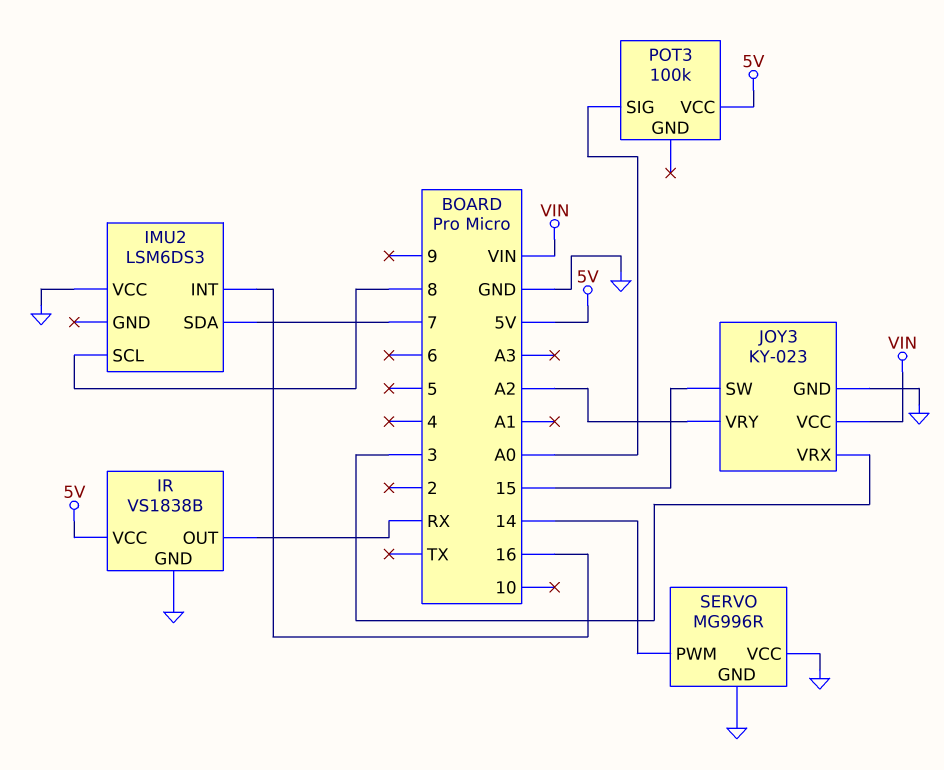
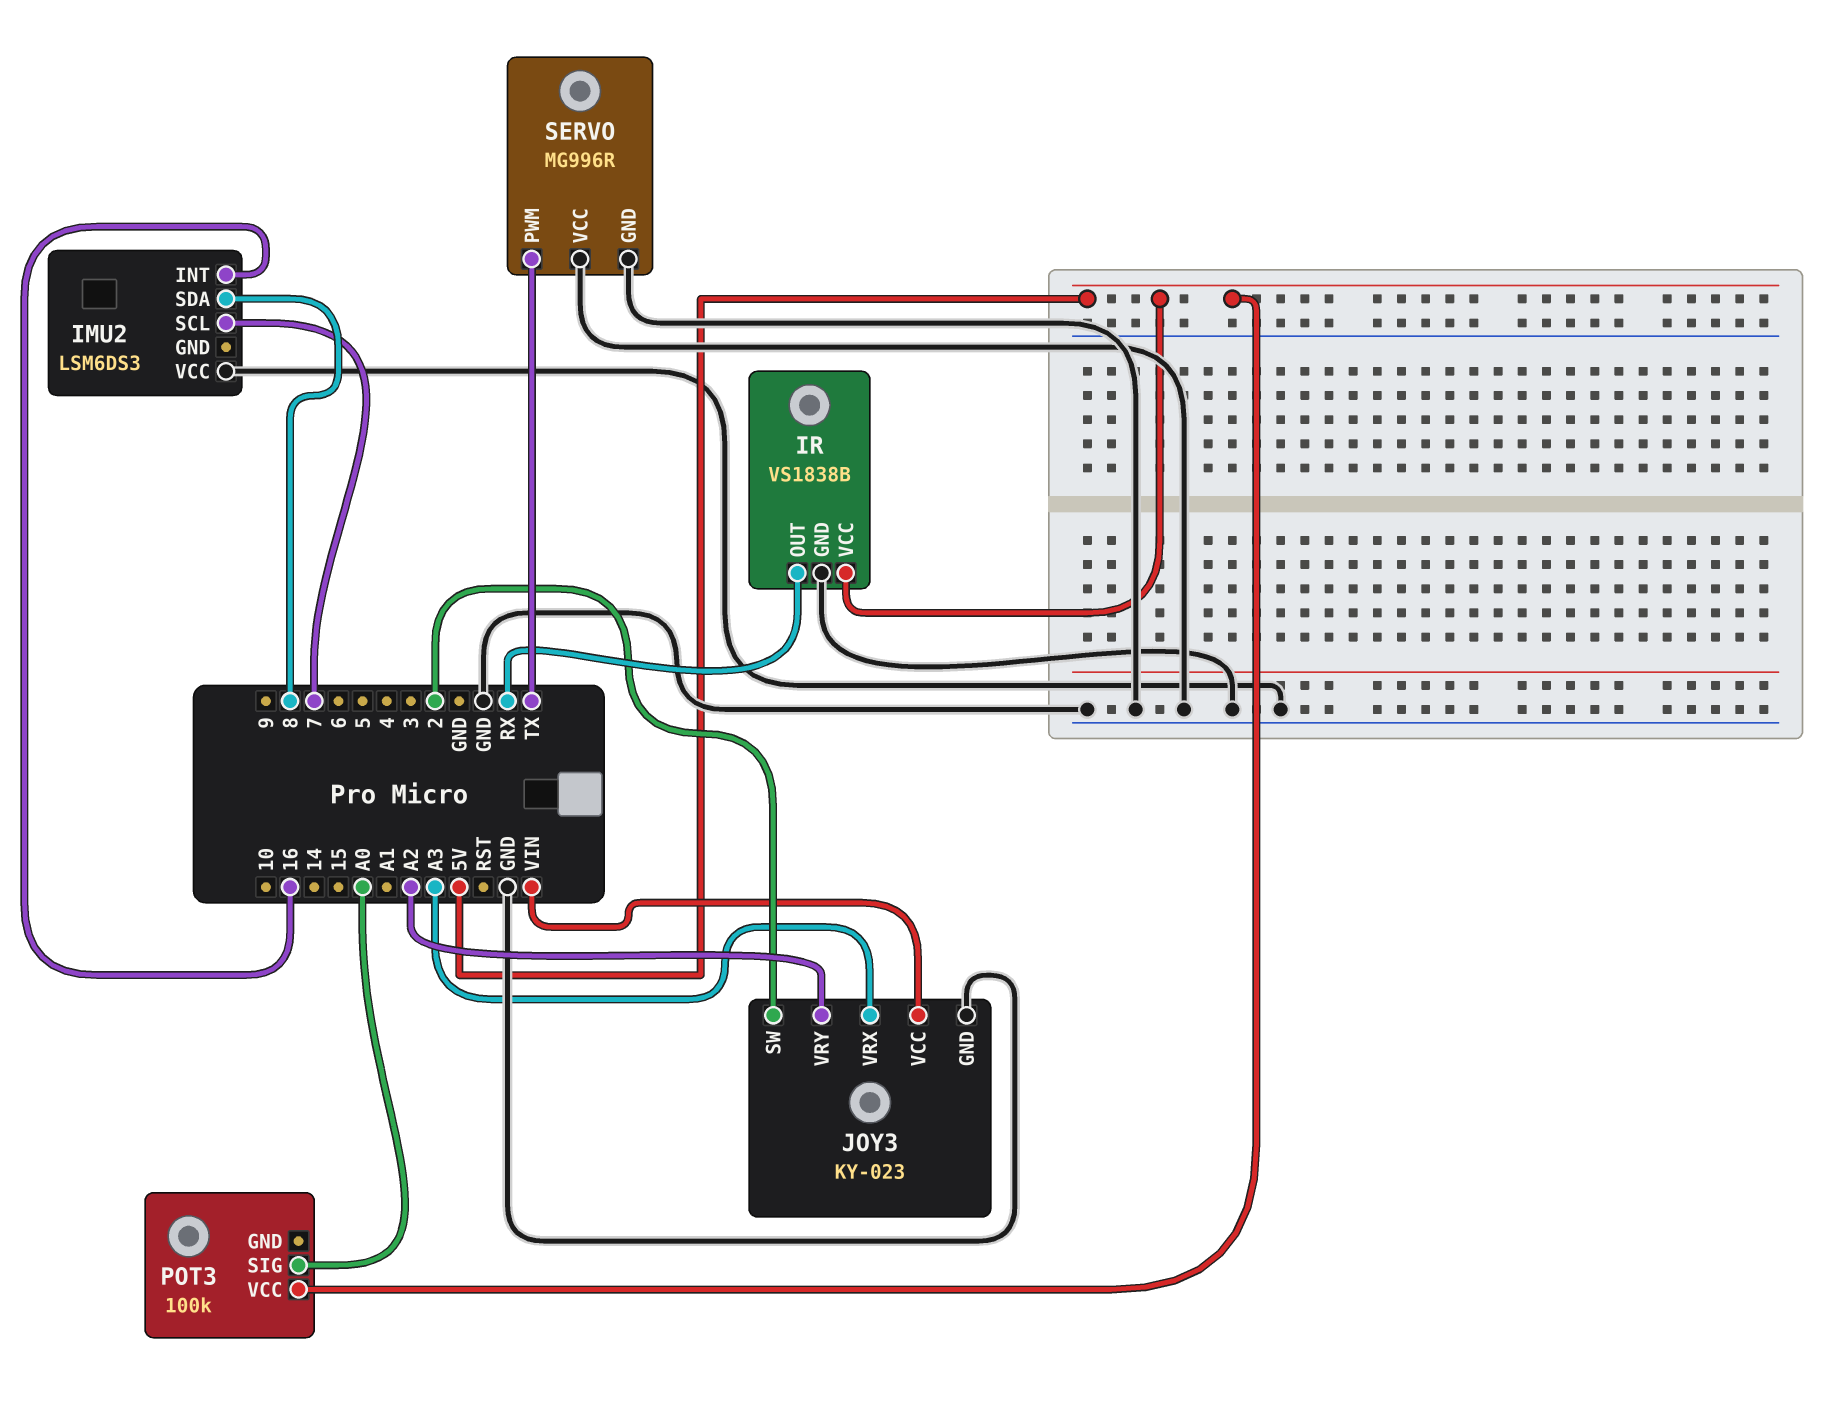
IMU2 pin SCL: 8 -> 7
IMU2 pin SDA: 7 -> 8
JOY3 pin SW: 15 -> 2
JOY3 pin VRX: 3 -> A3
SERVO pin PWM: 14 -> TX

